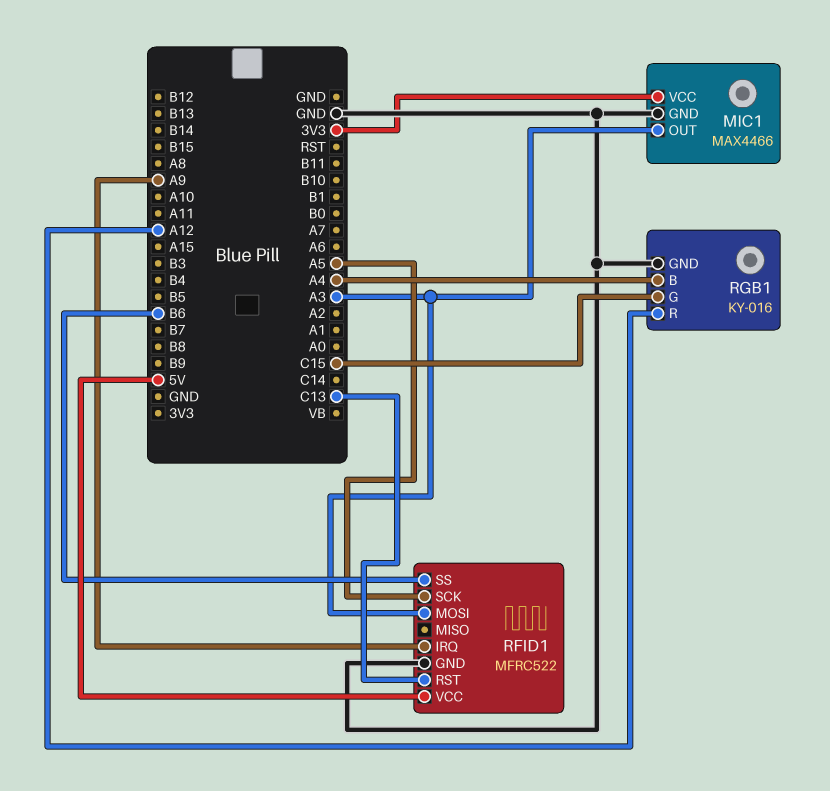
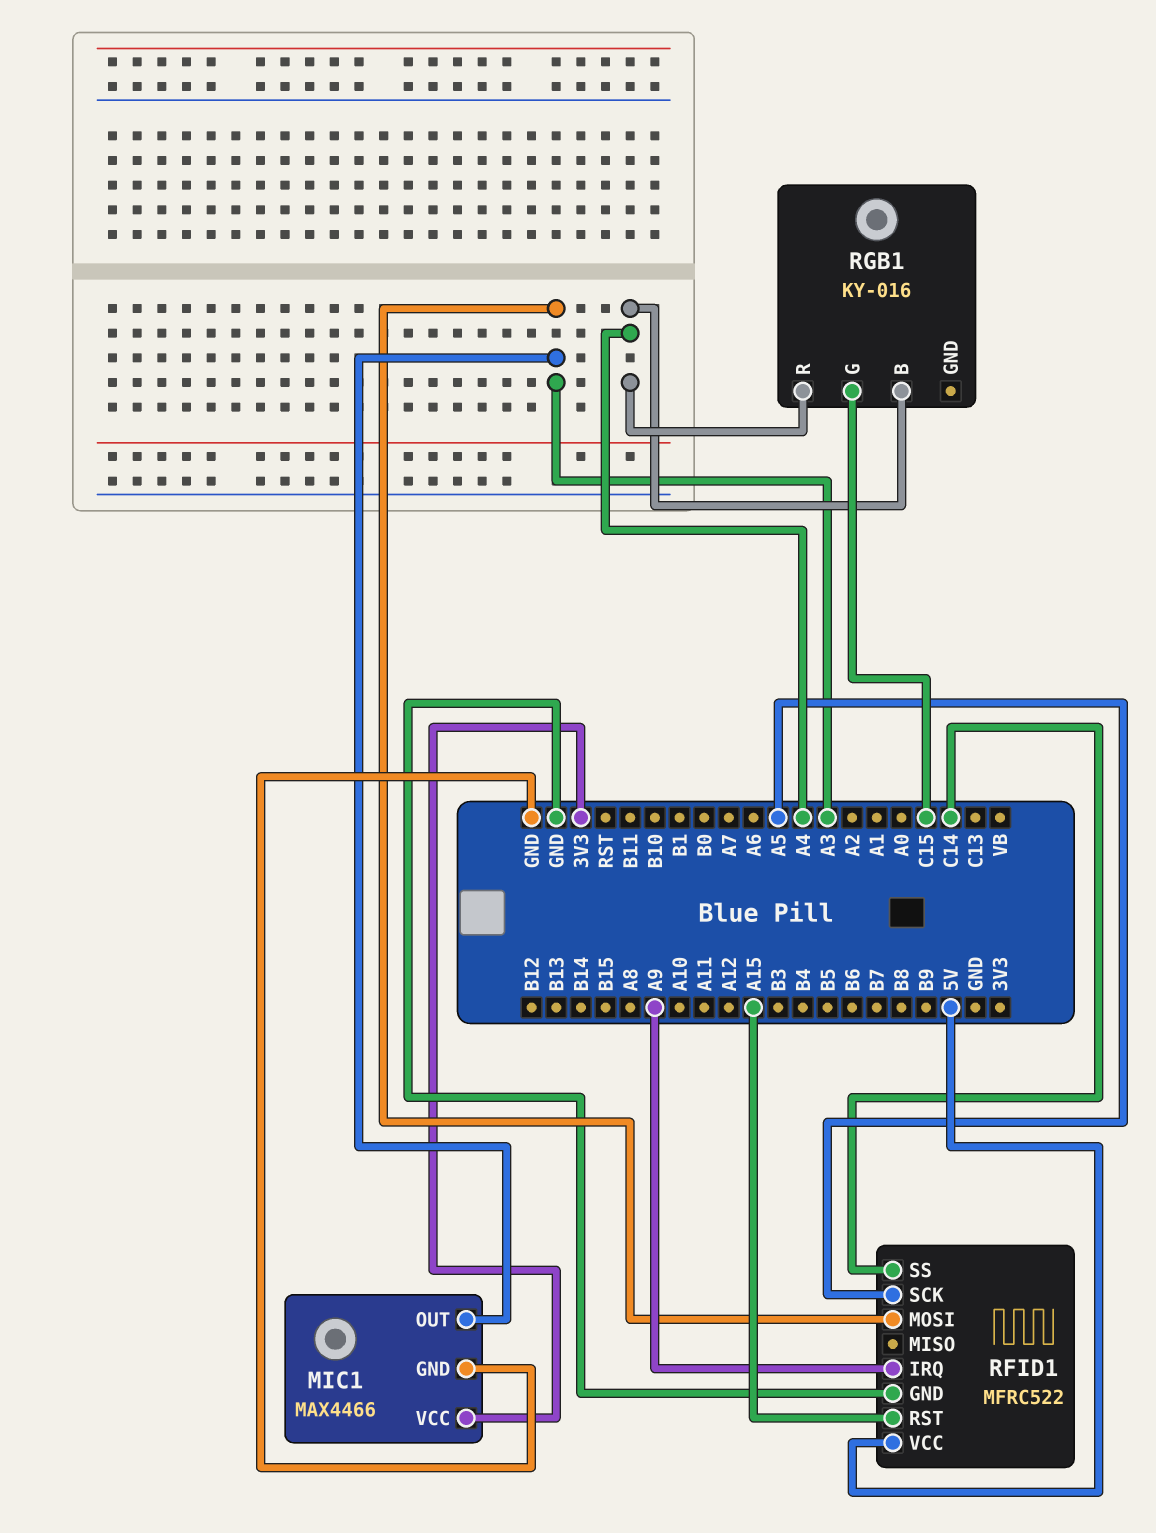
RFID1 pin RST: C13 -> A15
RFID1 pin SS: B6 -> C14
RGB1 pin GND: GND -> none
RGB1 pin R: A12 -> A4

